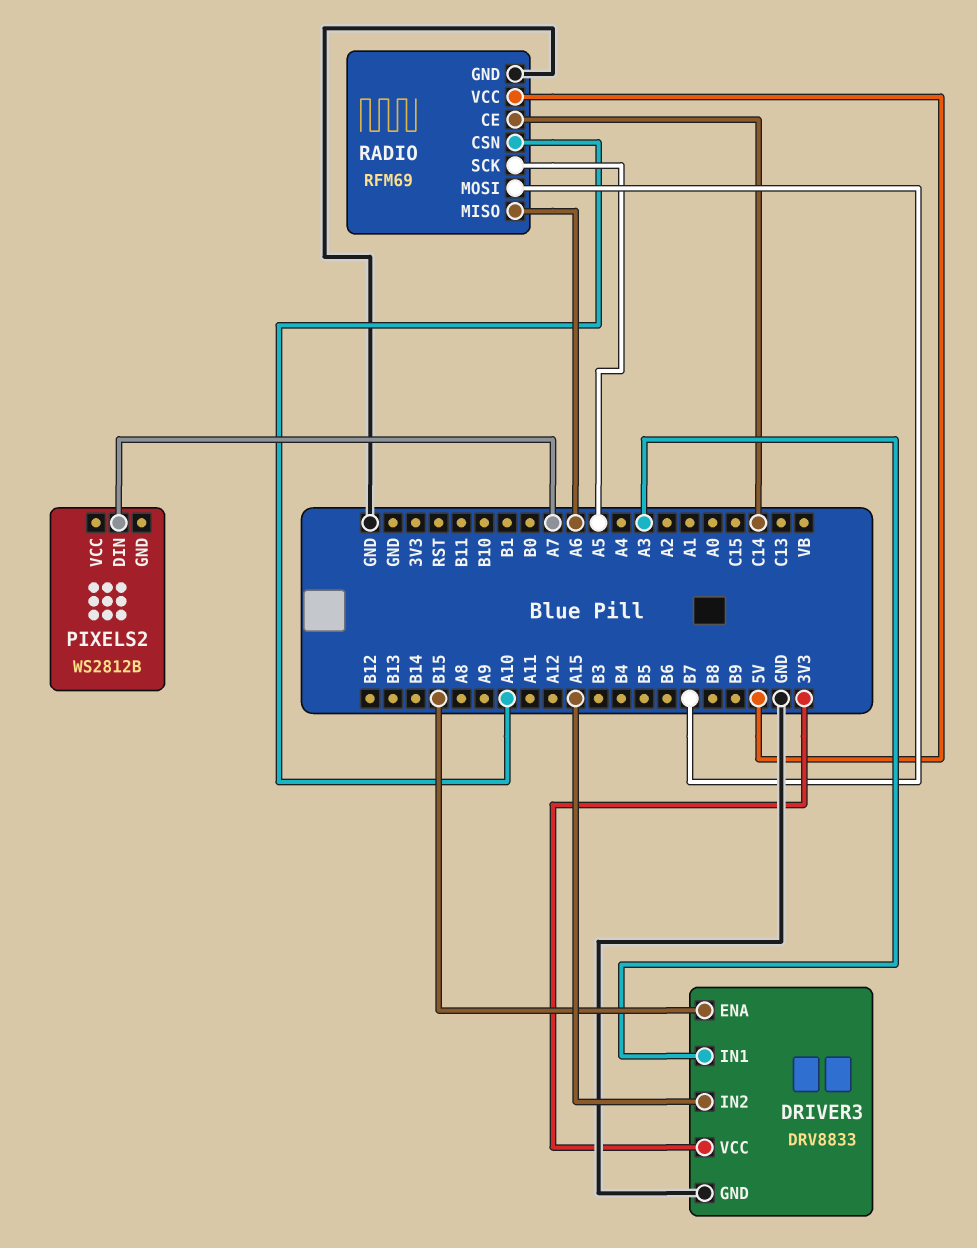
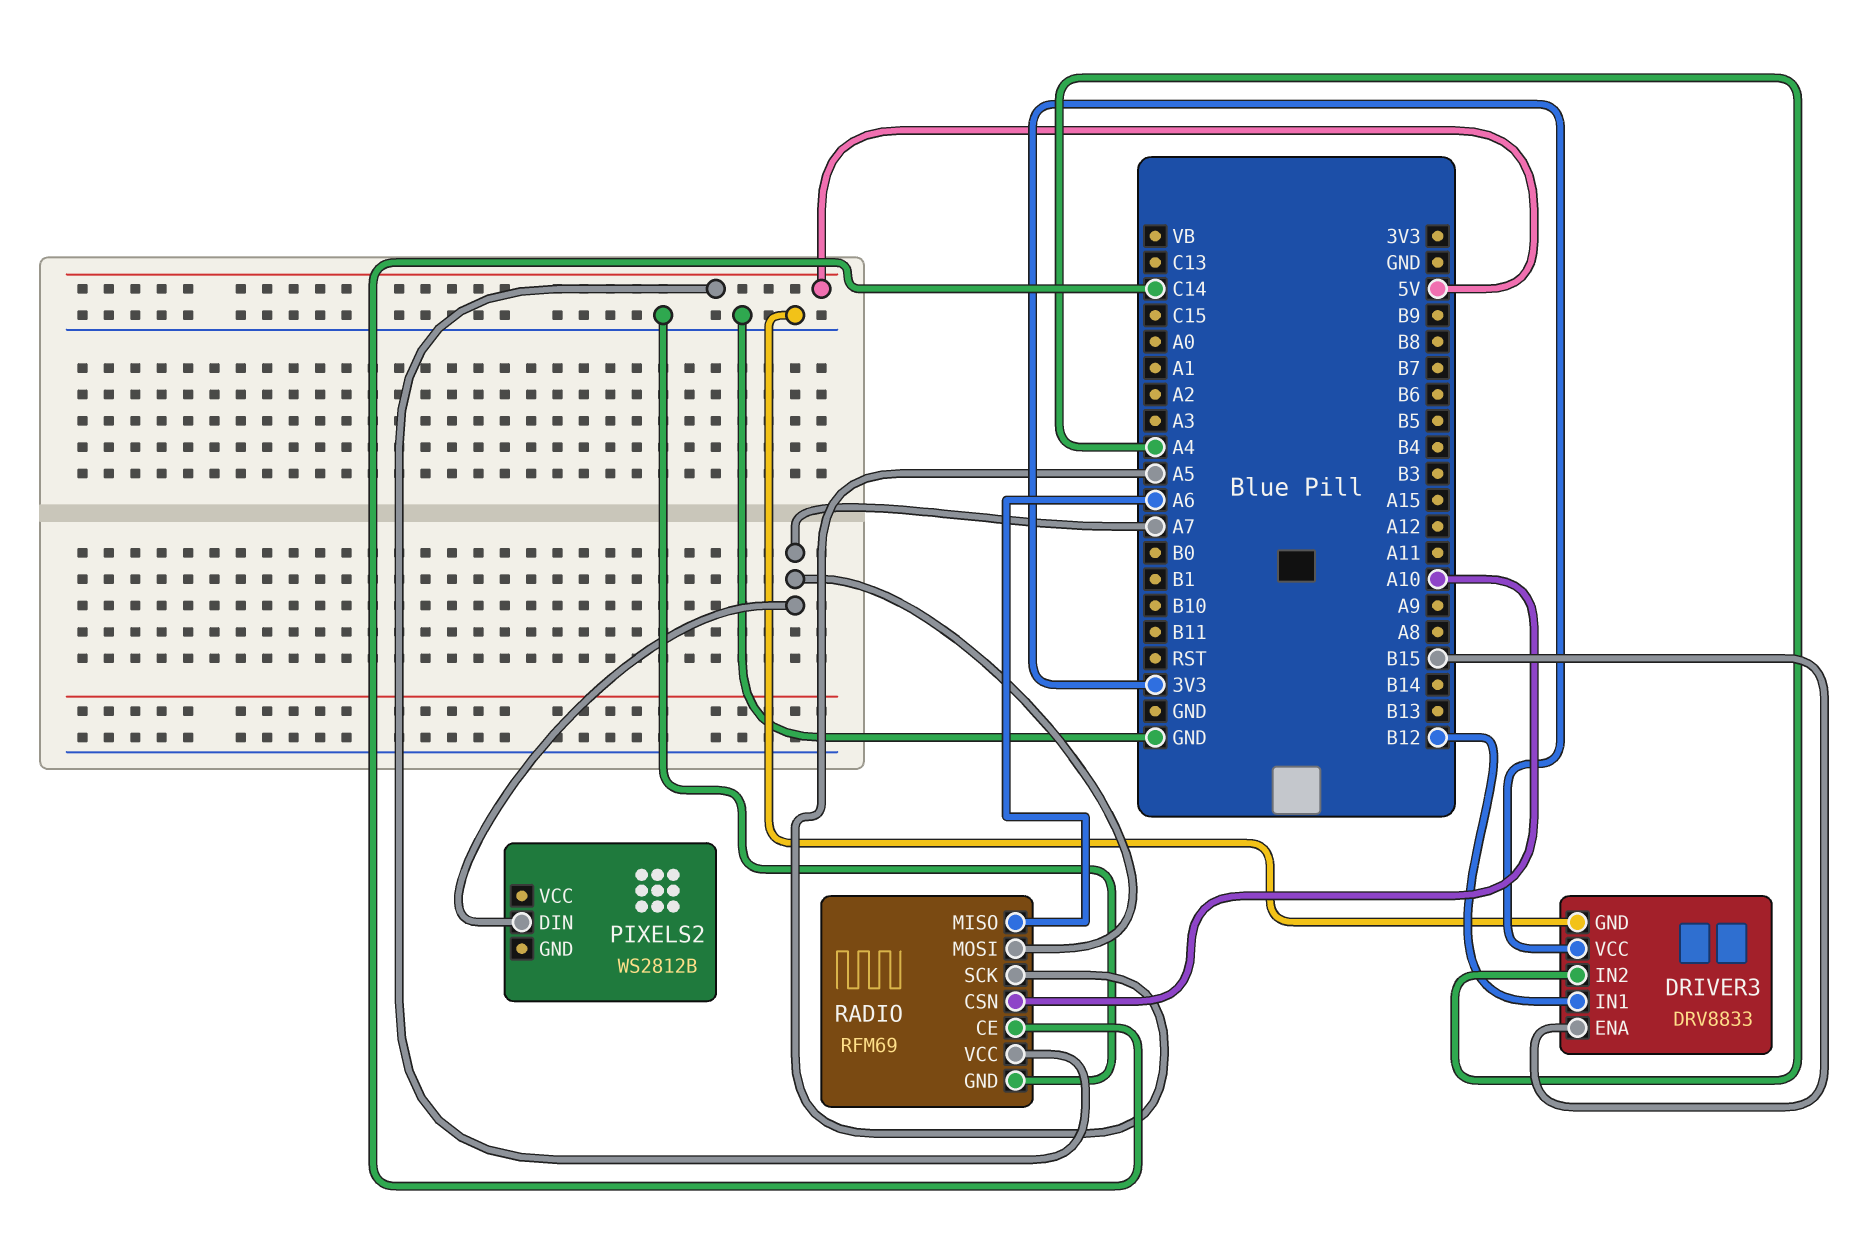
DRIVER3 pin IN1: A3 -> B12
DRIVER3 pin IN2: A15 -> A4
RADIO pin MOSI: B7 -> A7

